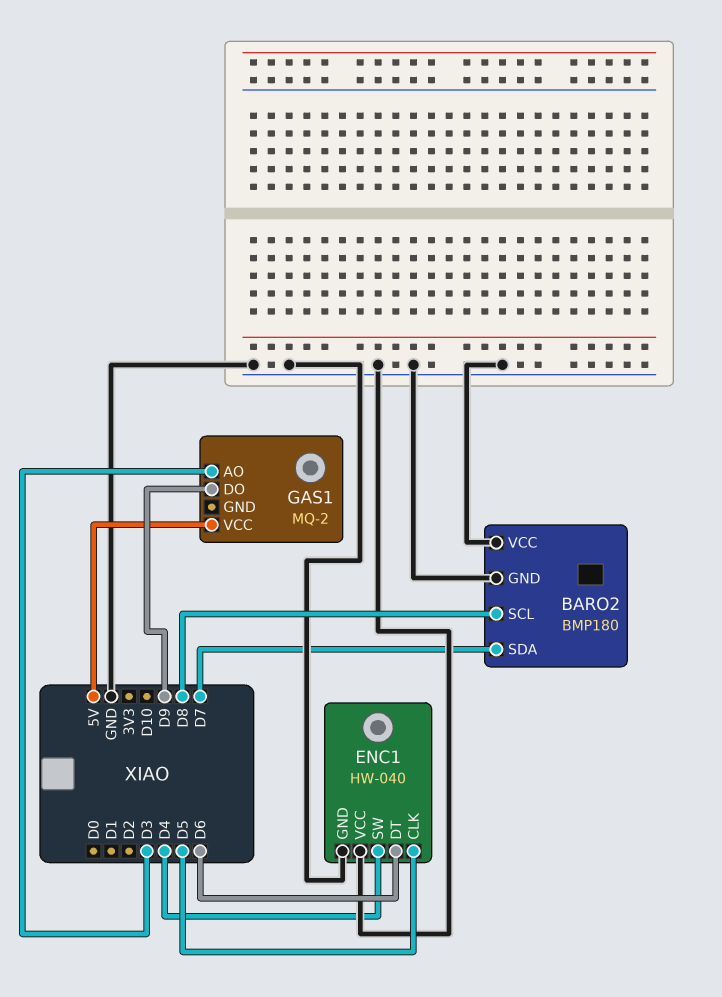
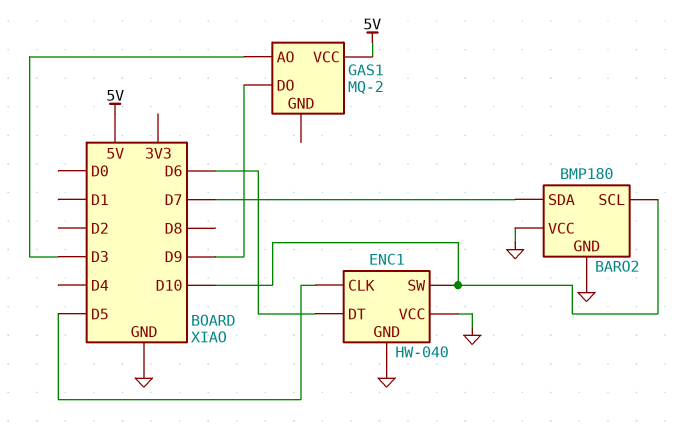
BARO2 pin SCL: D8 -> D10
ENC1 pin SW: D4 -> D10

